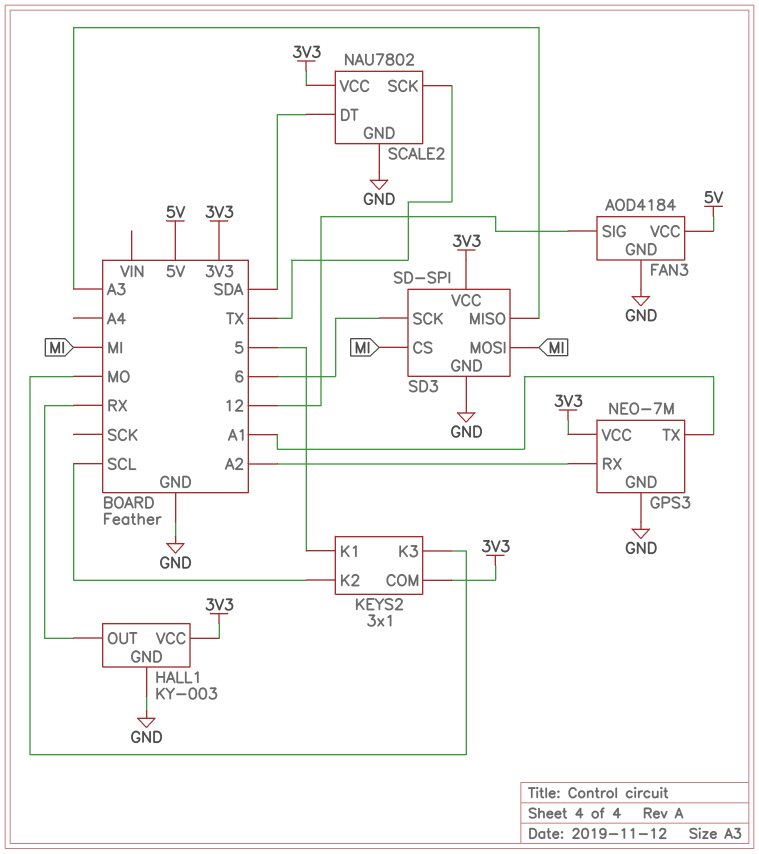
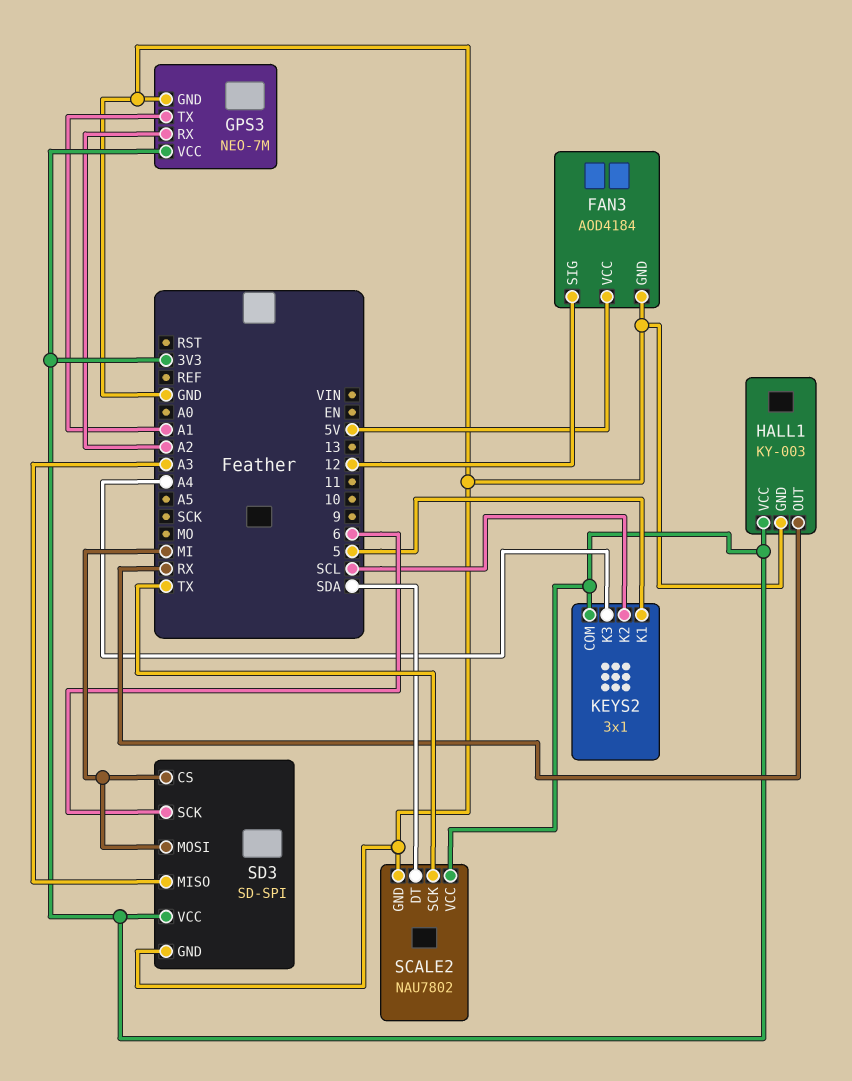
KEYS2 pin K3: MO -> A4

